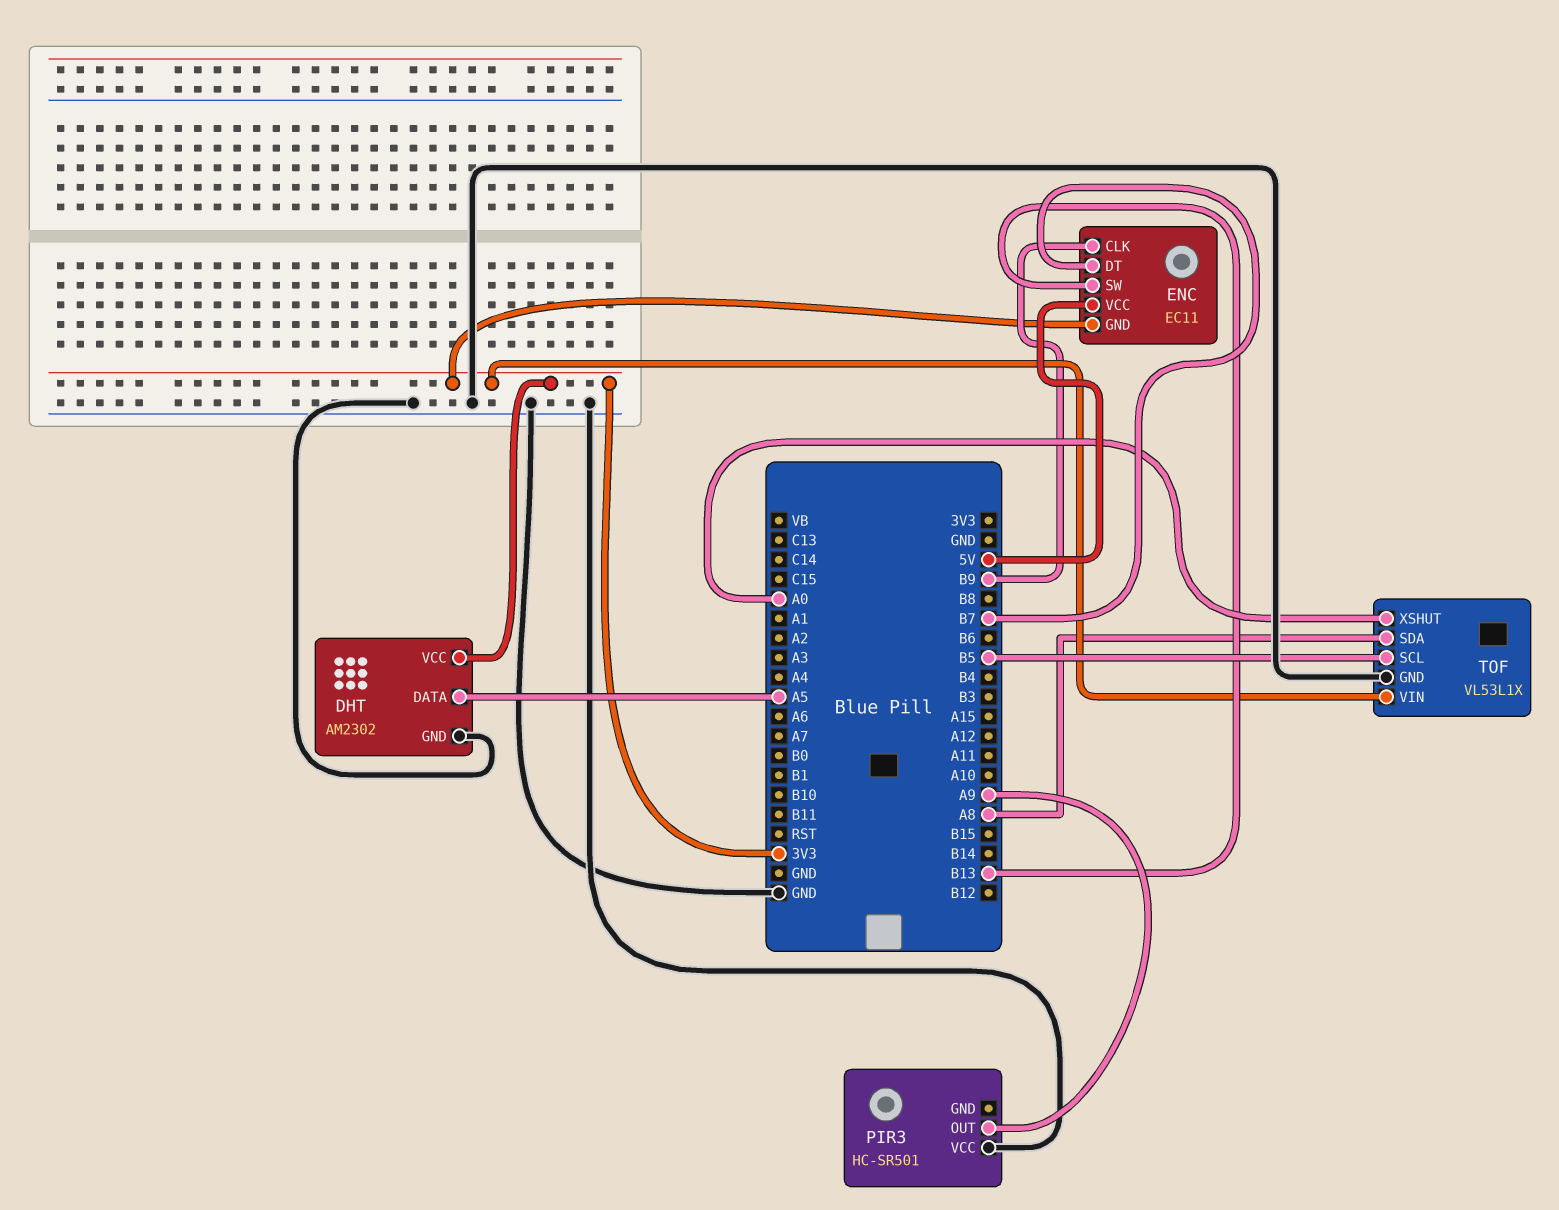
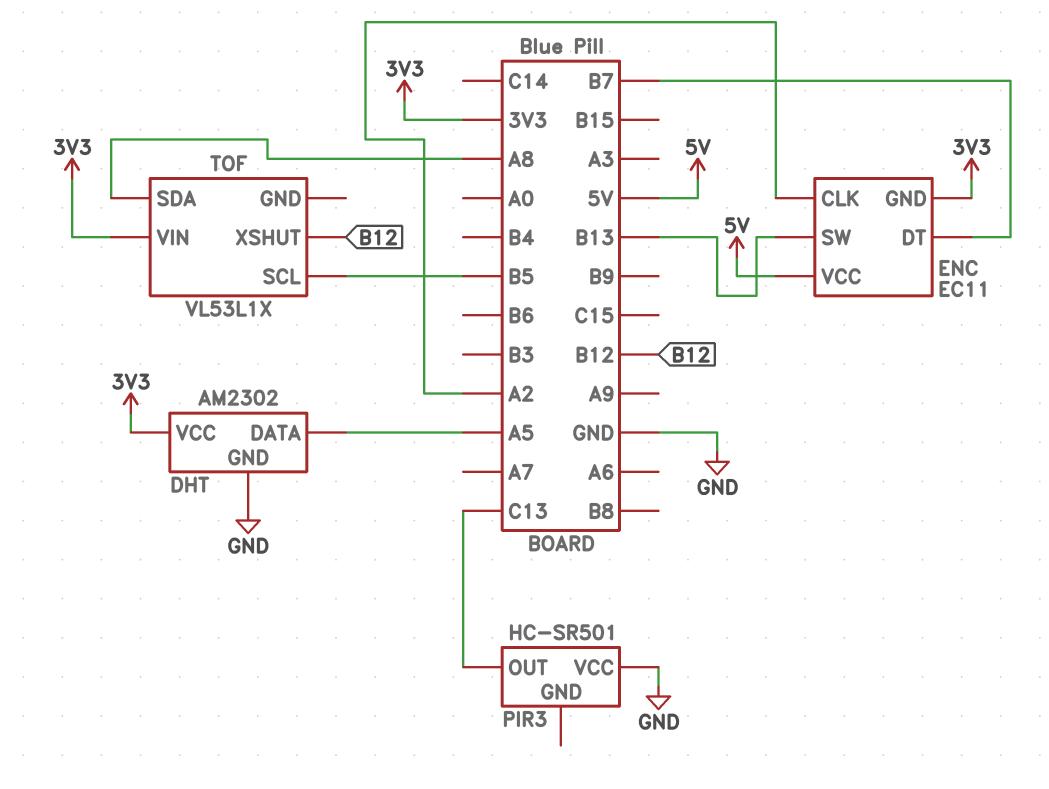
ENC pin CLK: B9 -> A2
PIR3 pin OUT: A9 -> C13
TOF pin GND: GND -> none
TOF pin XSHUT: A0 -> B12

